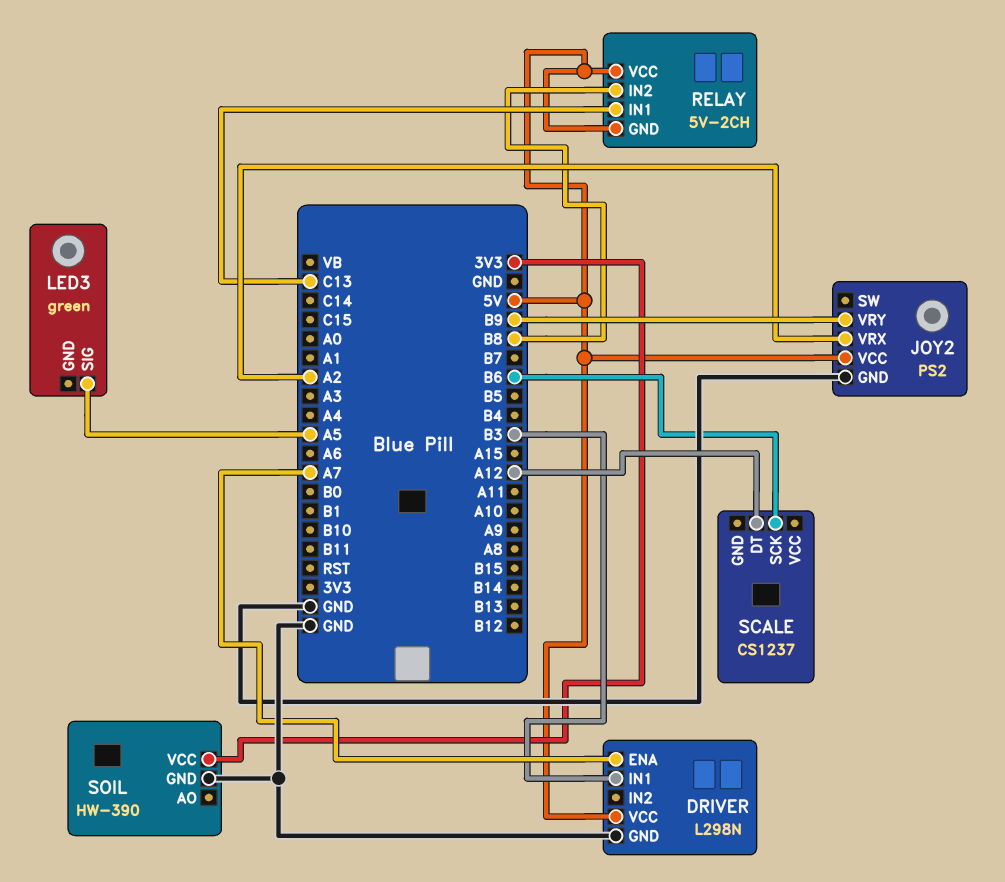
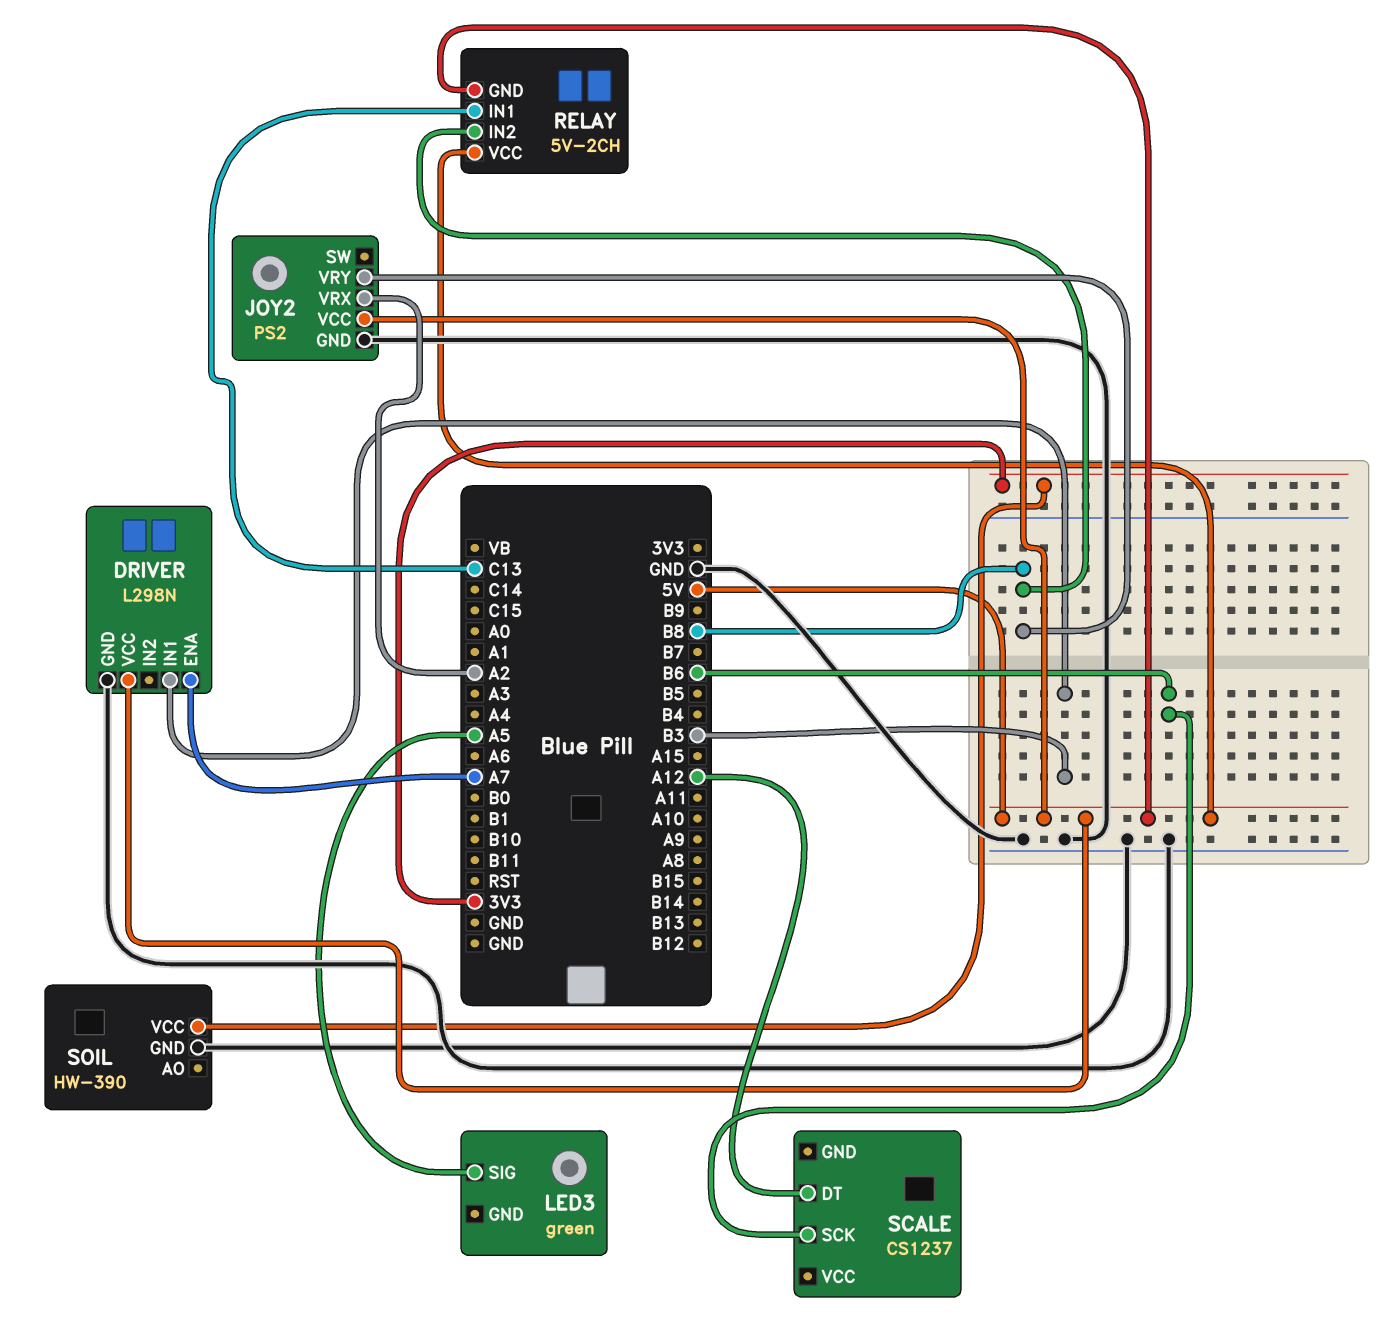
JOY2 pin VRY: B9 -> B8

